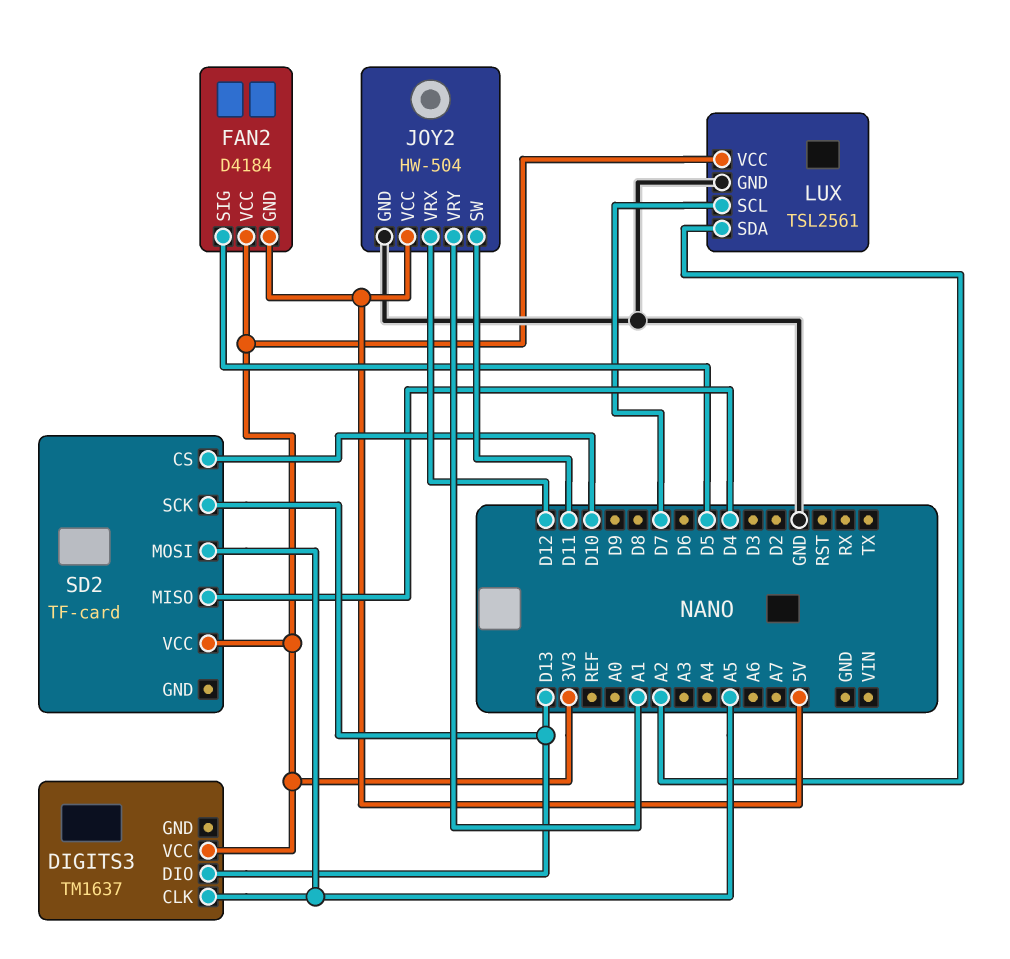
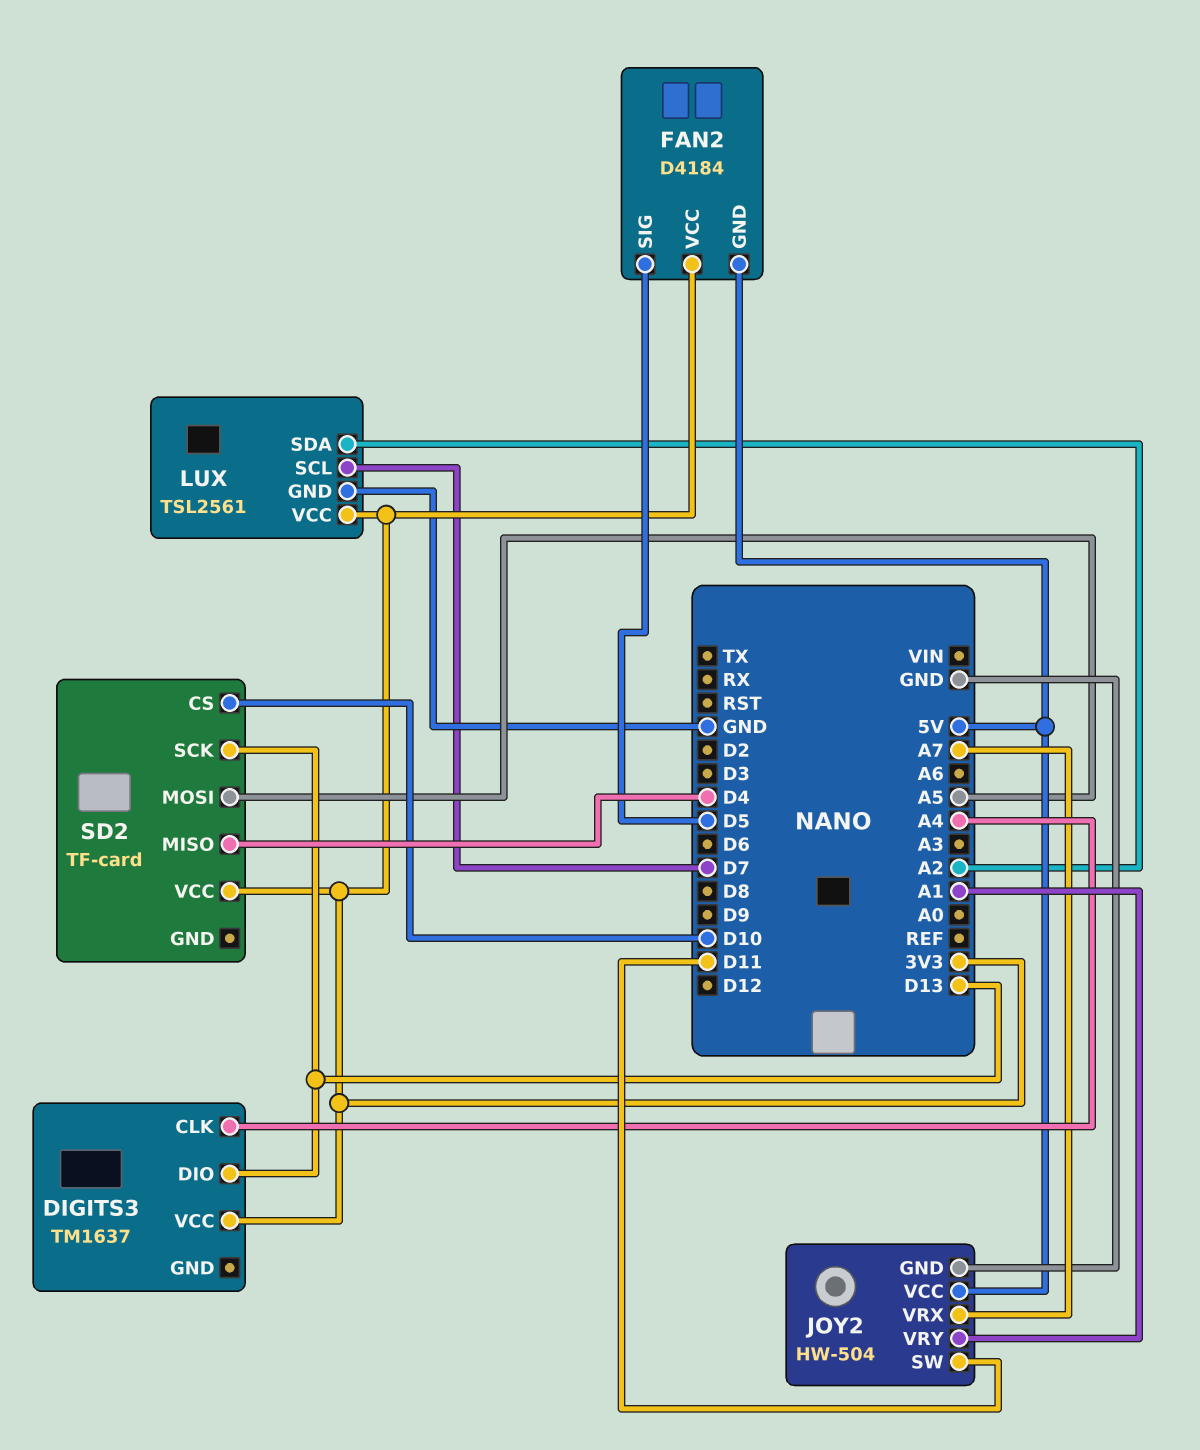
DIGITS3 pin CLK: A5 -> A4
JOY2 pin VRX: D12 -> A7

